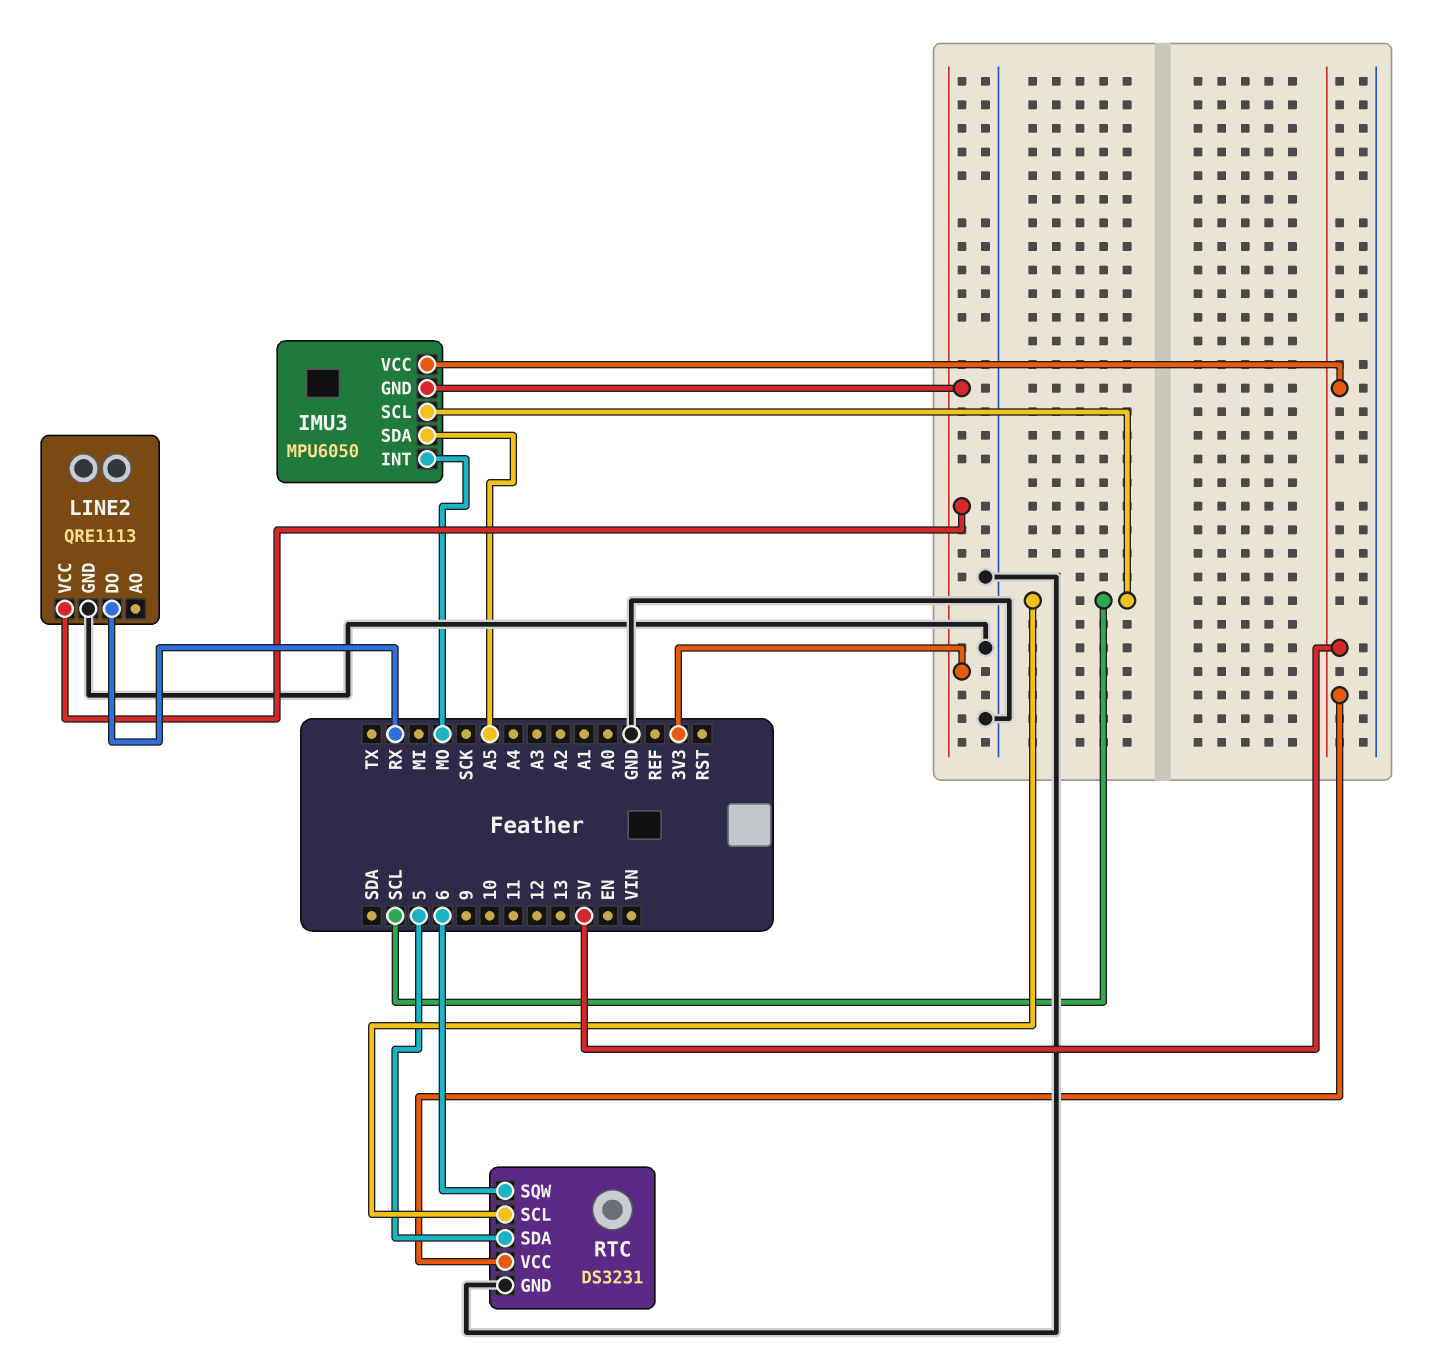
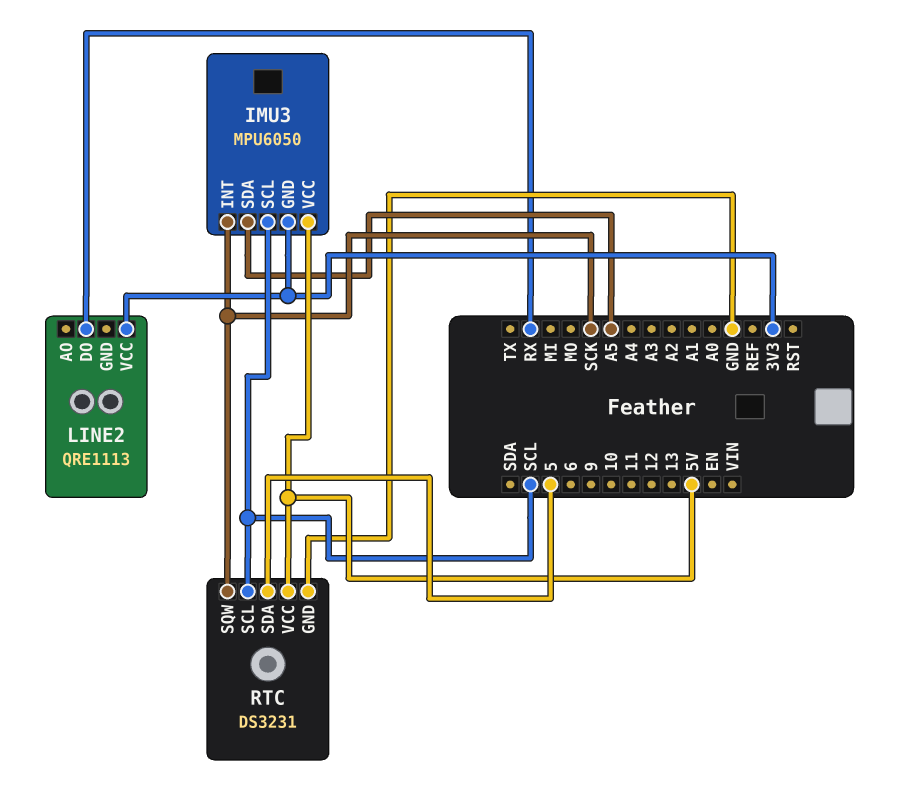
IMU3 pin INT: MO -> SCK
LINE2 pin GND: GND -> none
RTC pin SQW: 6 -> SCK

